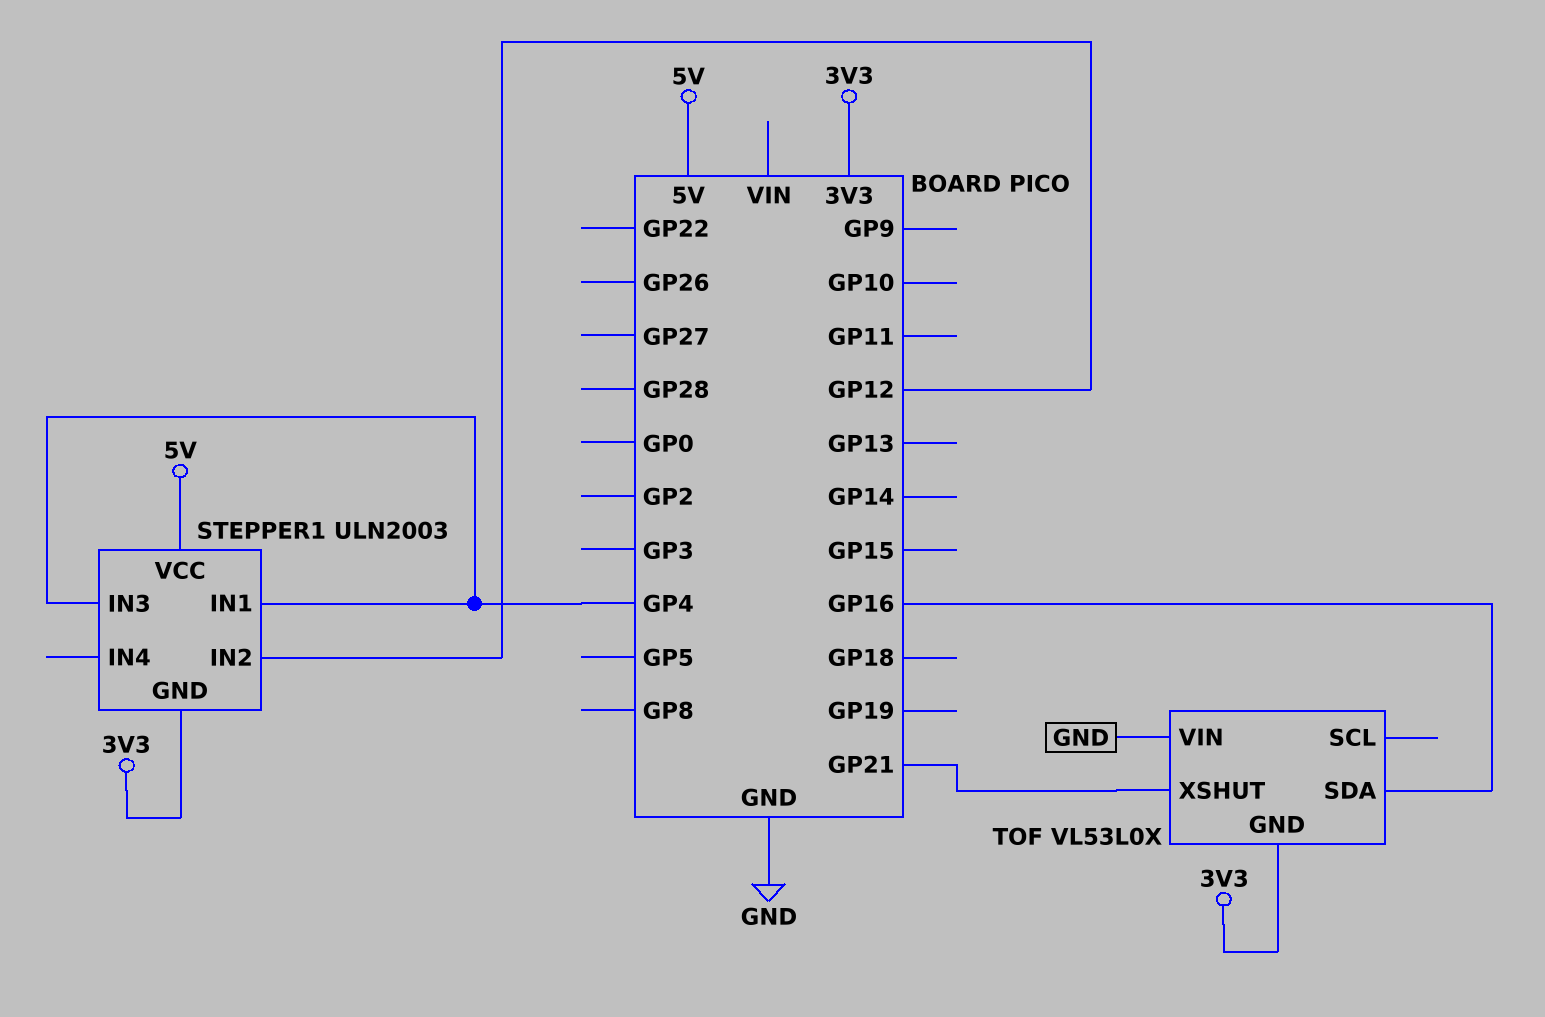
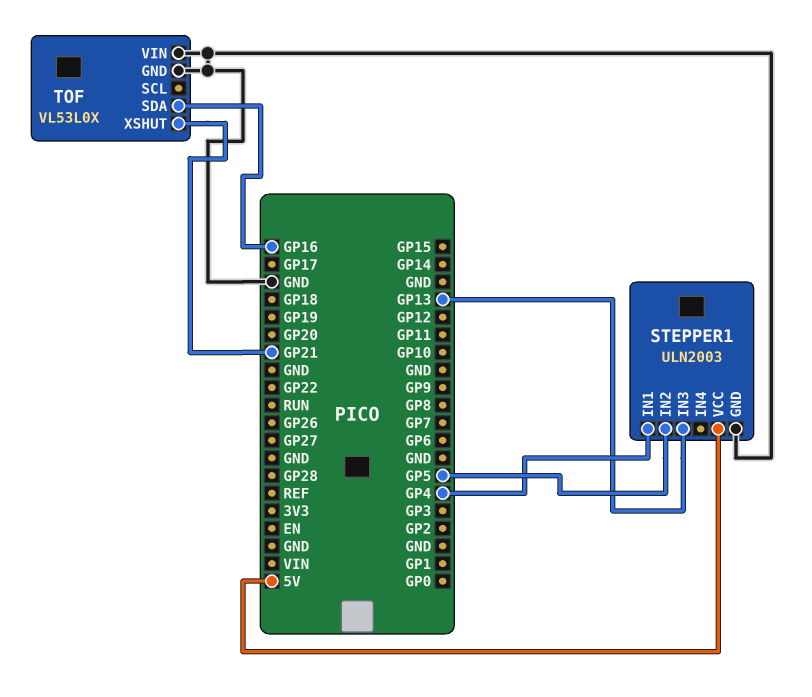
STEPPER1 pin GND: 3V3 -> GND
STEPPER1 pin IN2: GP12 -> GP5
STEPPER1 pin IN3: GP4 -> GP13
TOF pin GND: 3V3 -> GND

